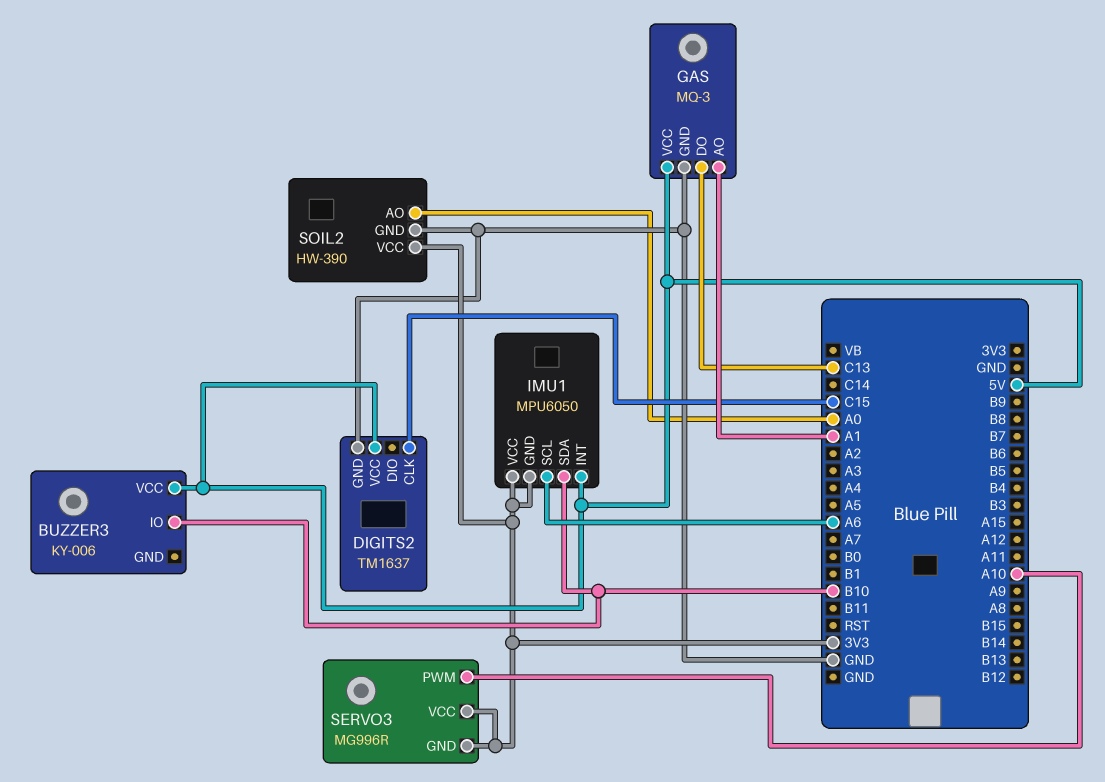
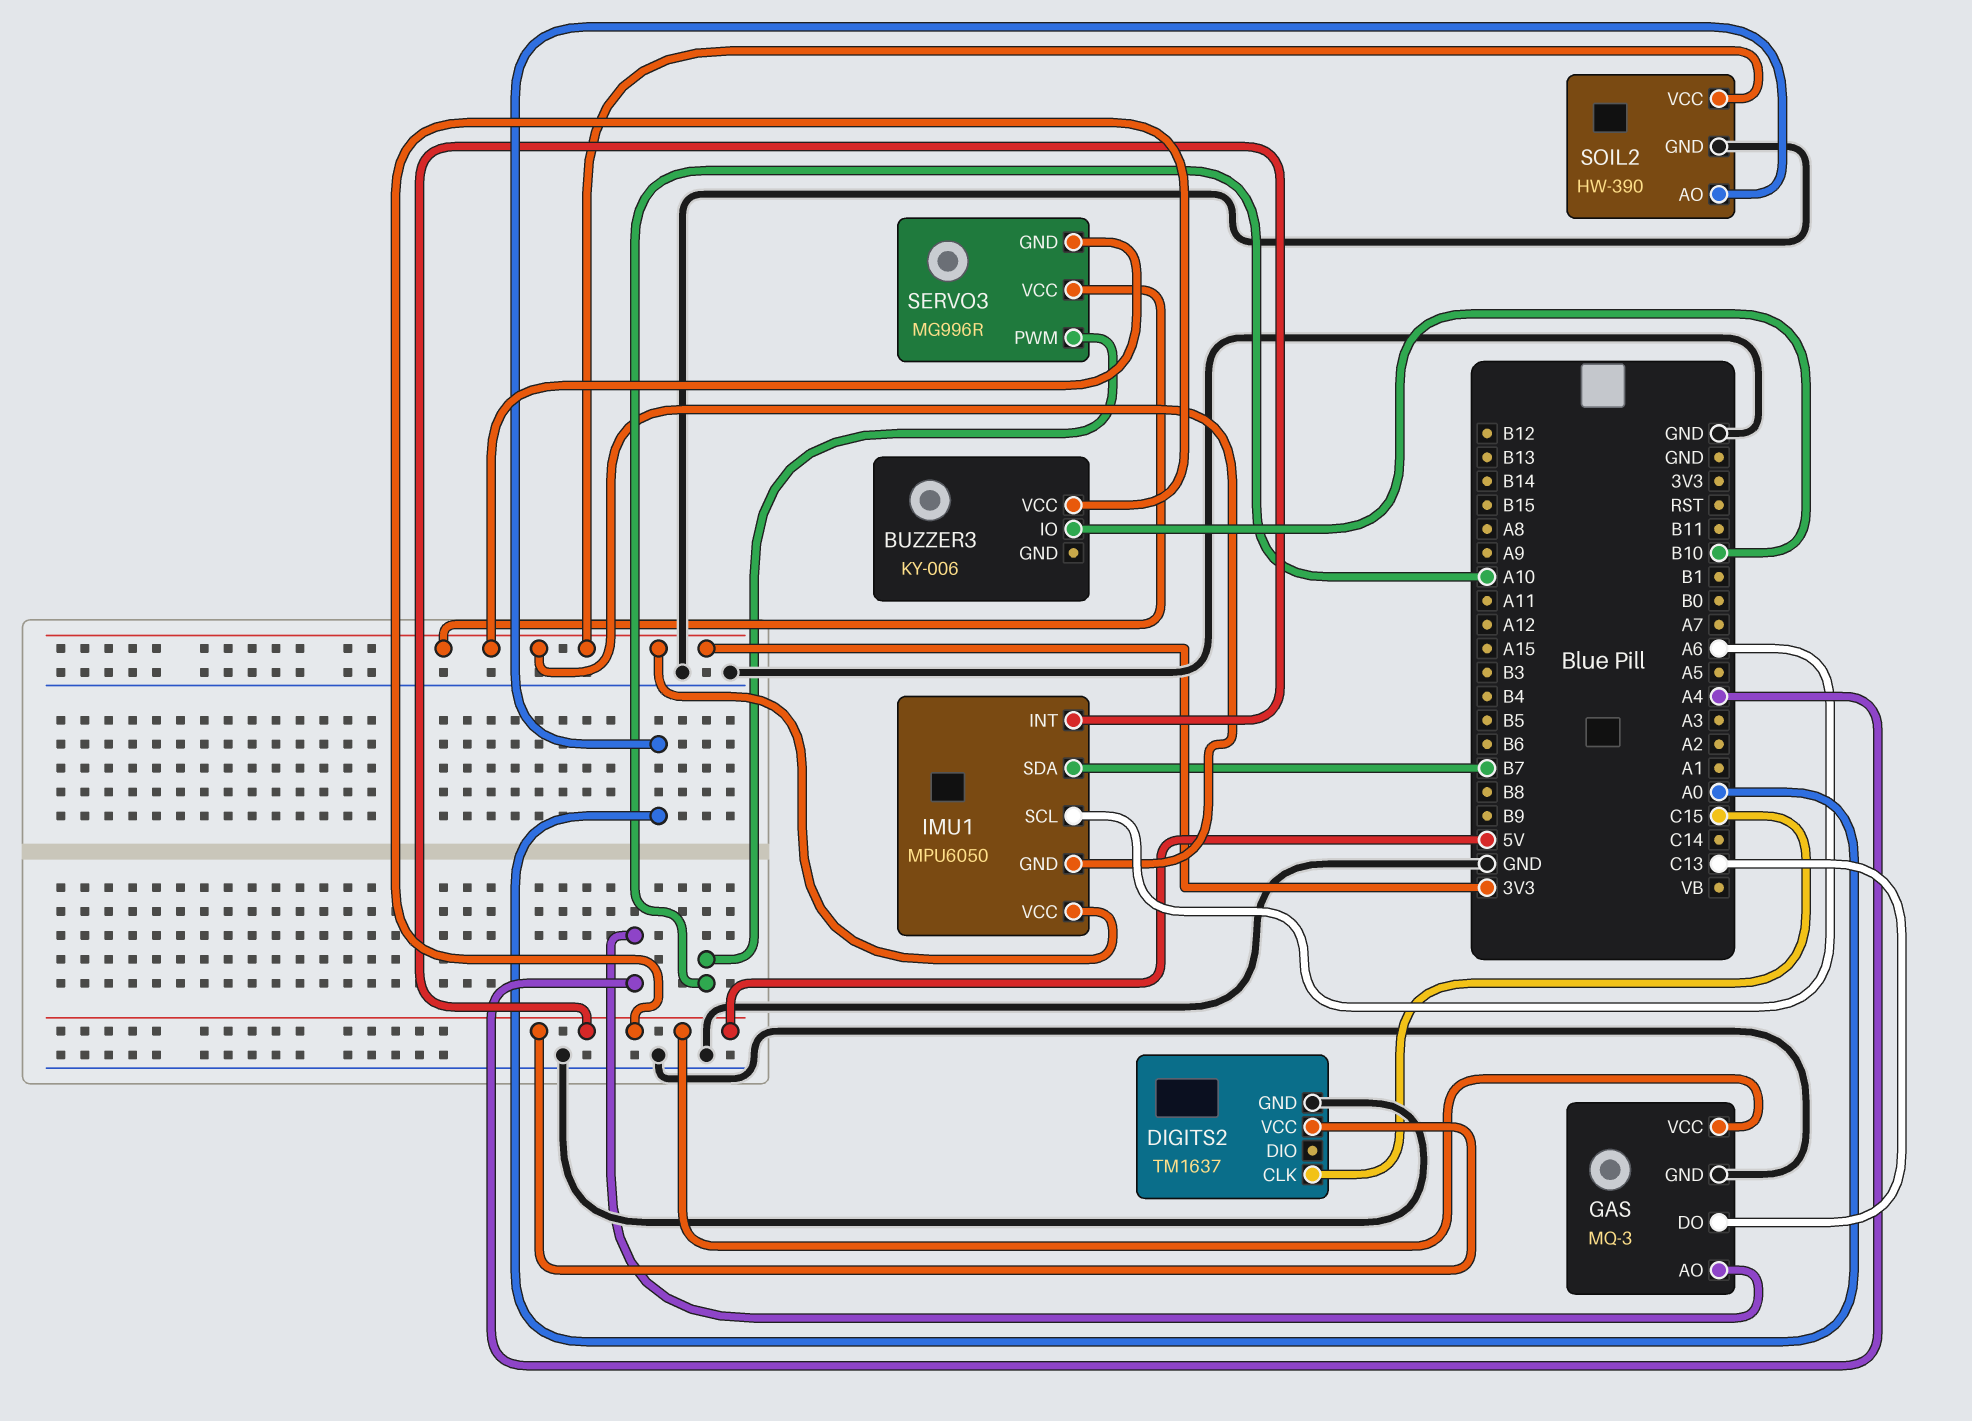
GAS pin AO: A1 -> A4
IMU1 pin SDA: B10 -> B7

